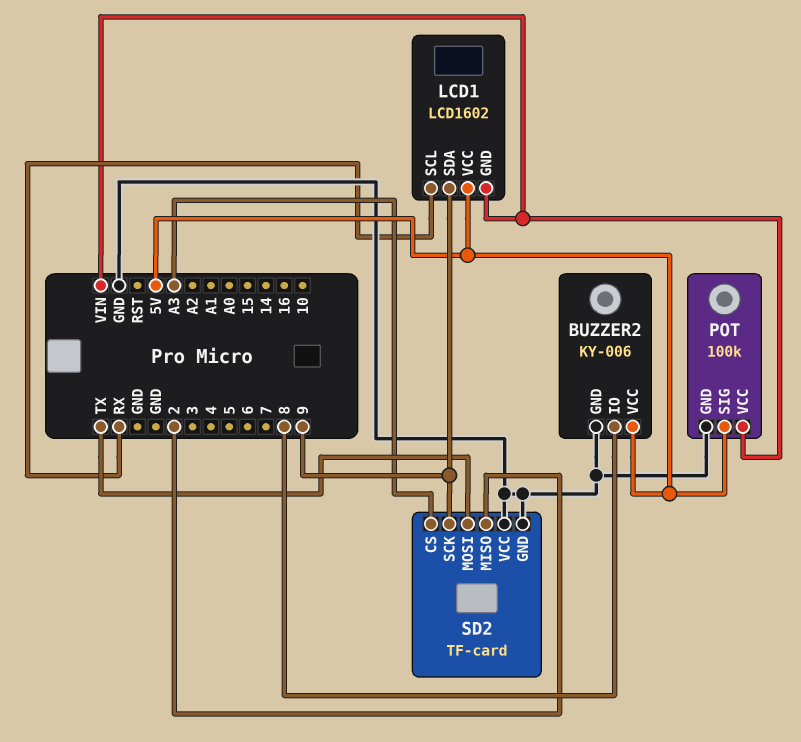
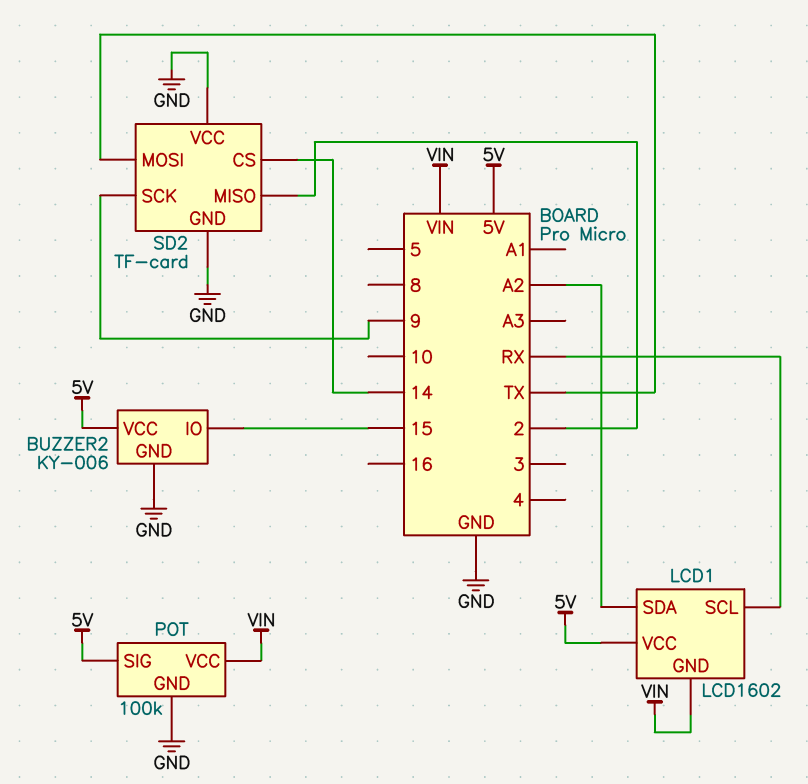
BUZZER2 pin IO: 8 -> 15
LCD1 pin SDA: 9 -> A2
SD2 pin CS: A3 -> 14

